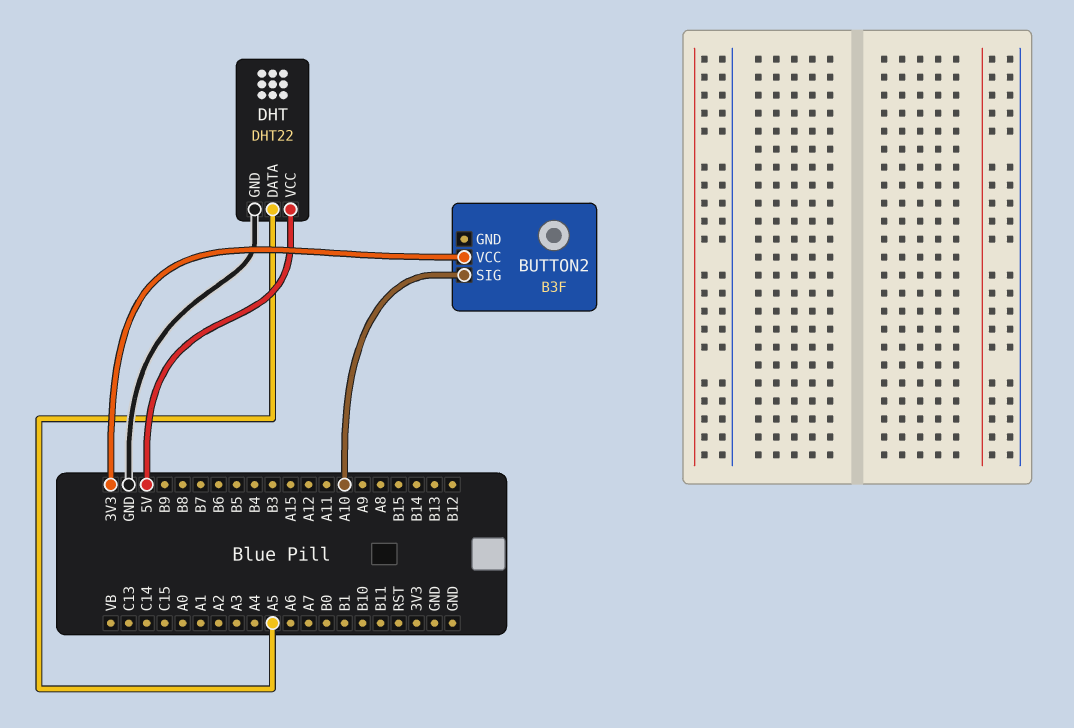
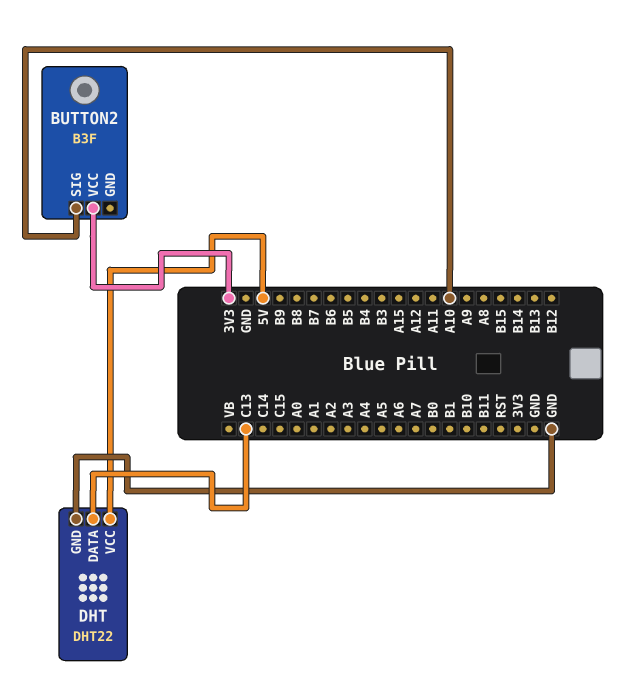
DHT pin DATA: A5 -> C13

